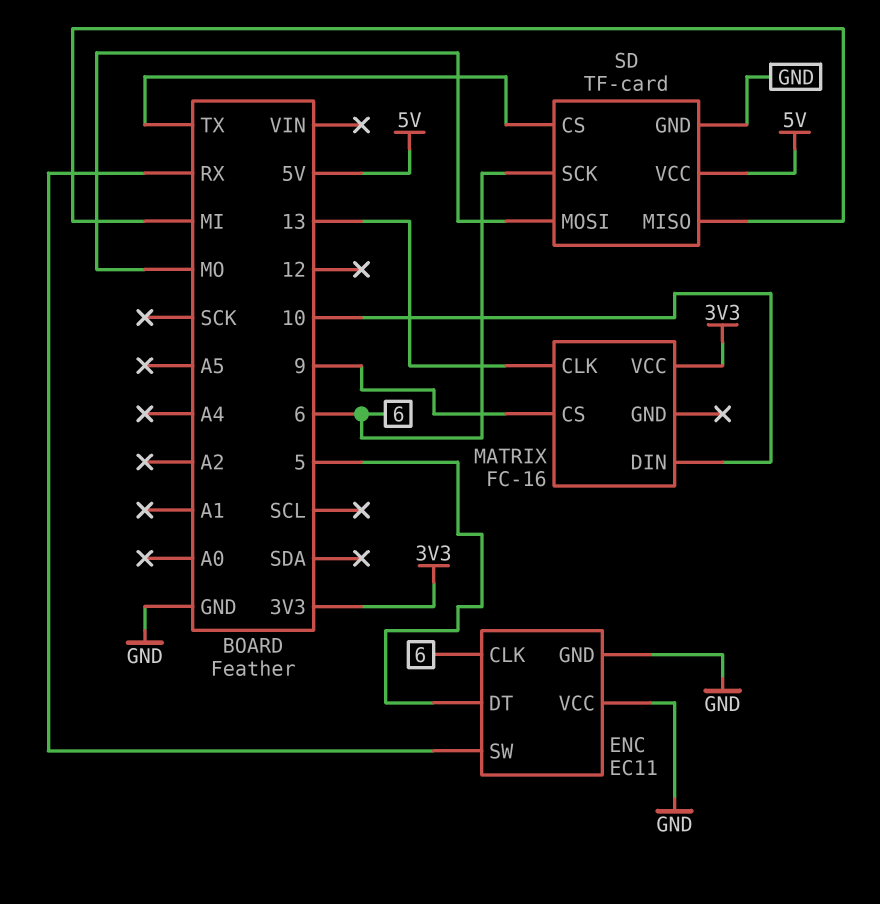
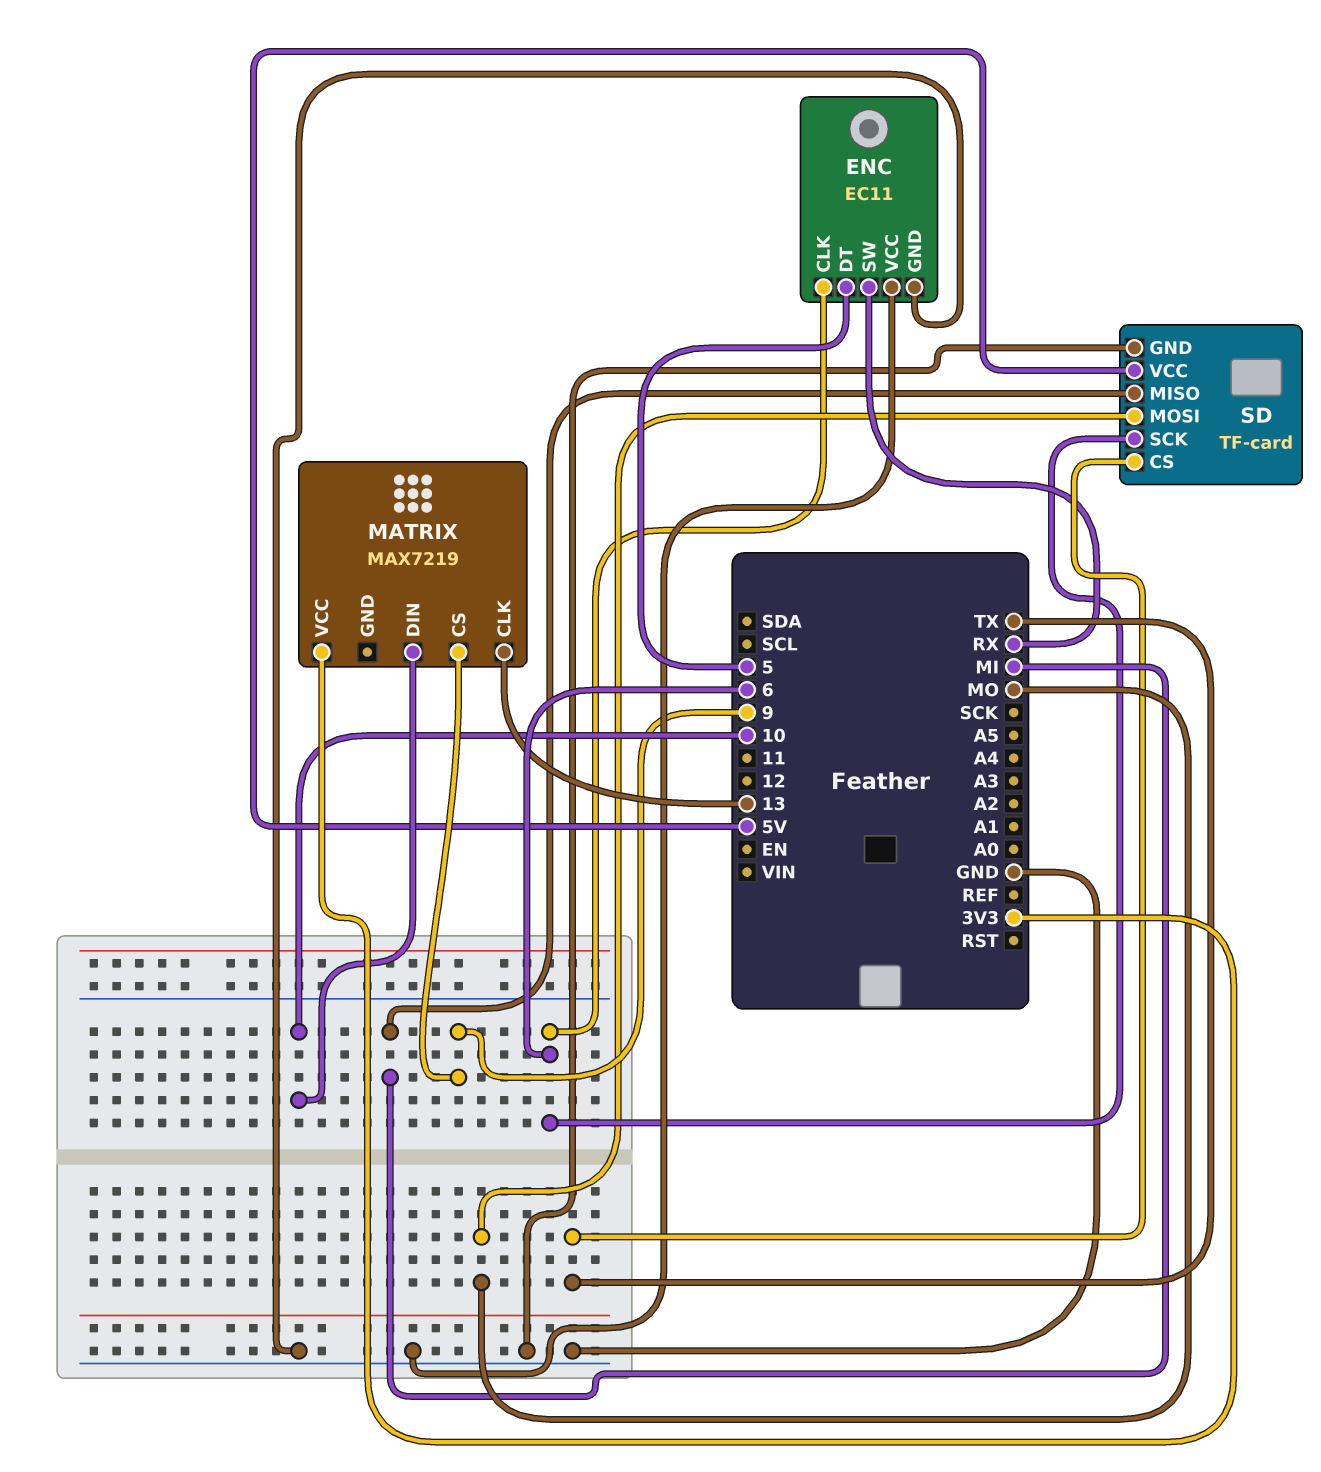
MATRIX: FC-16 -> MAX7219

